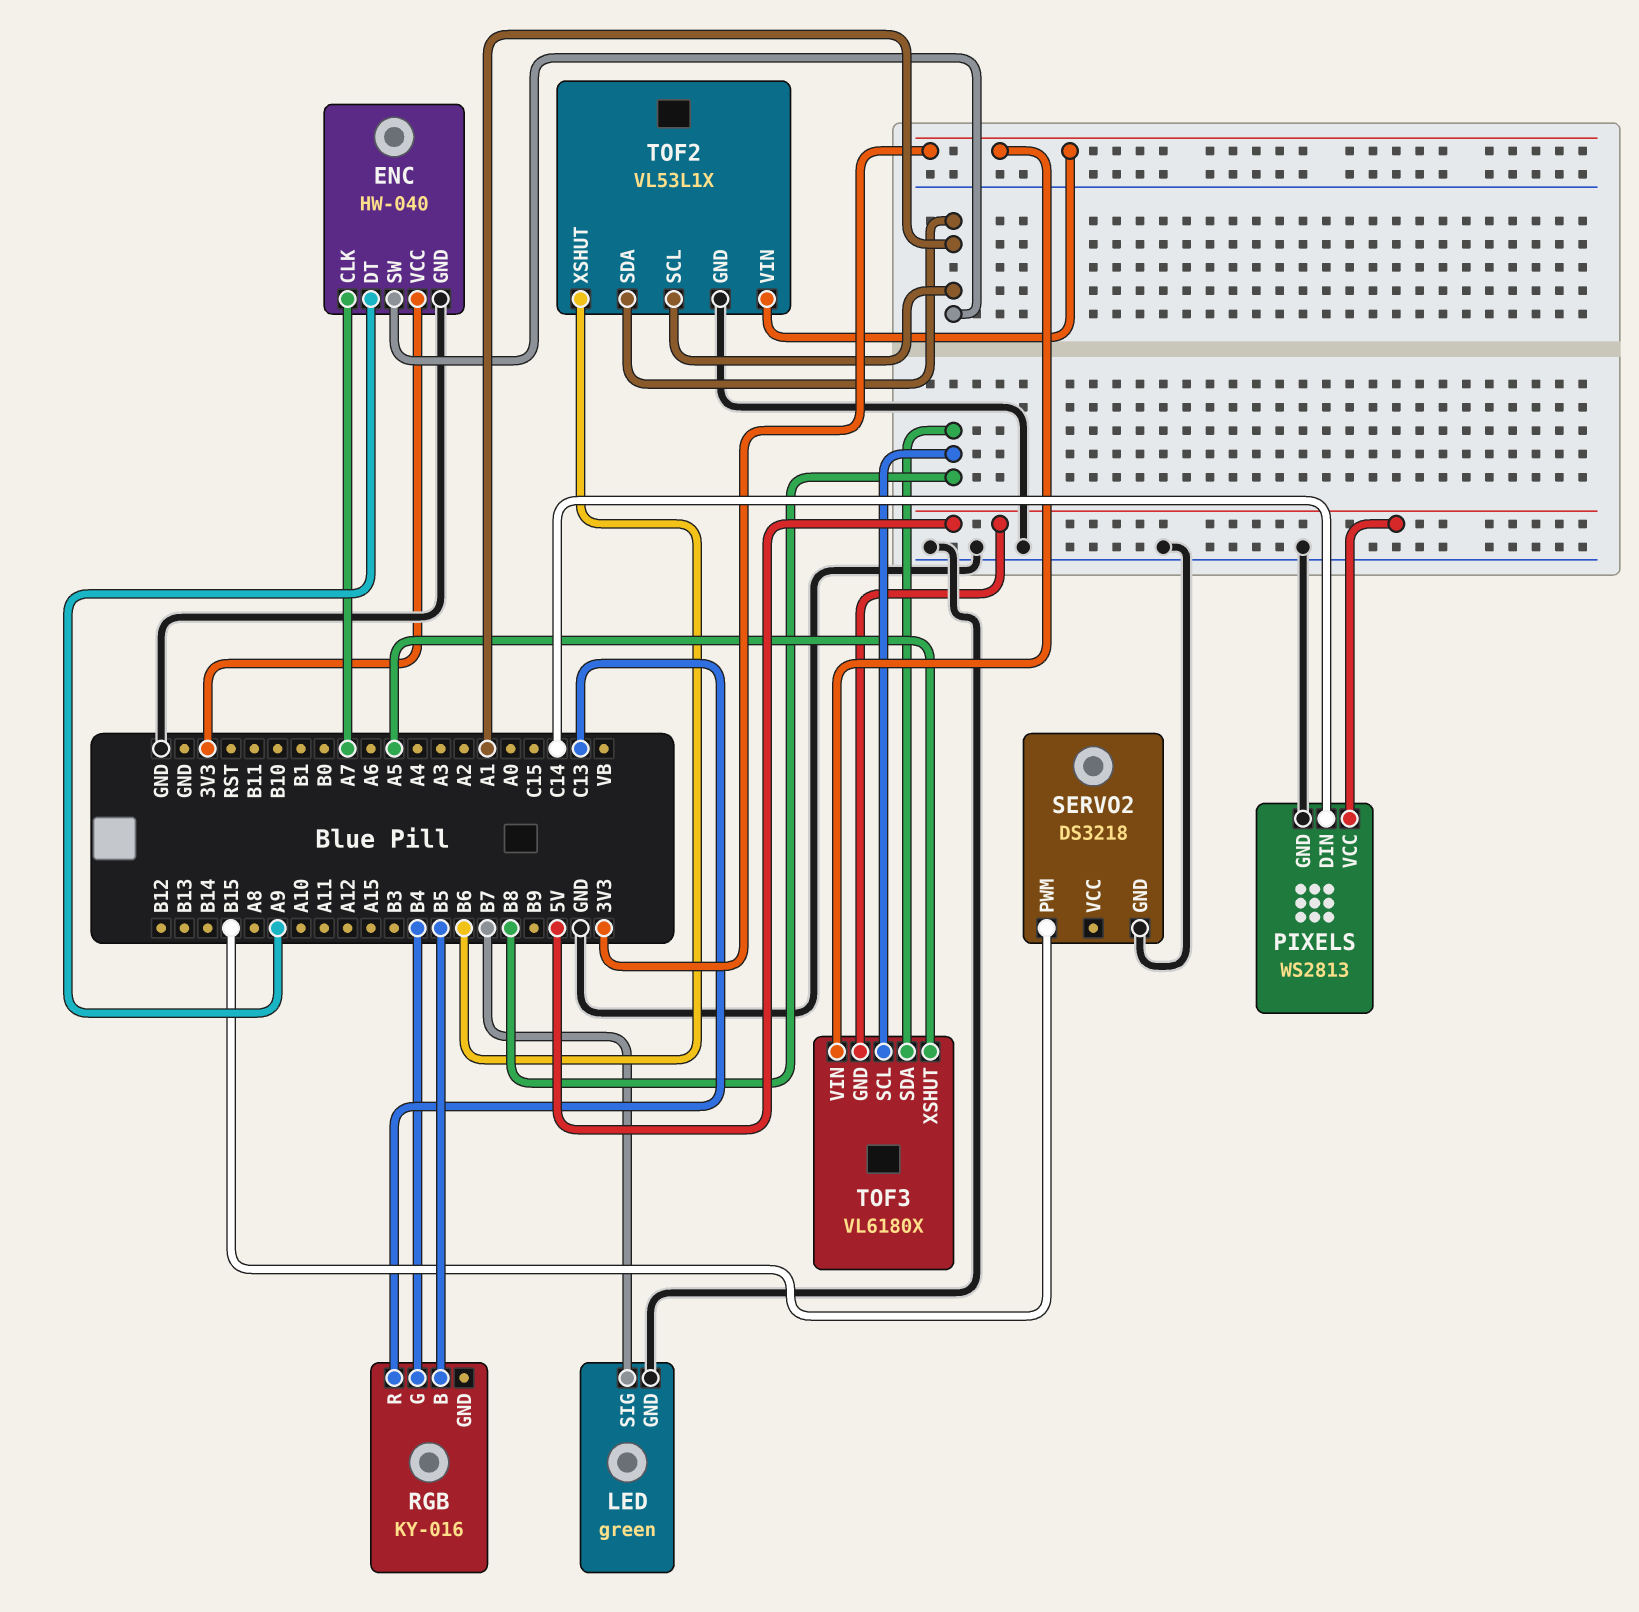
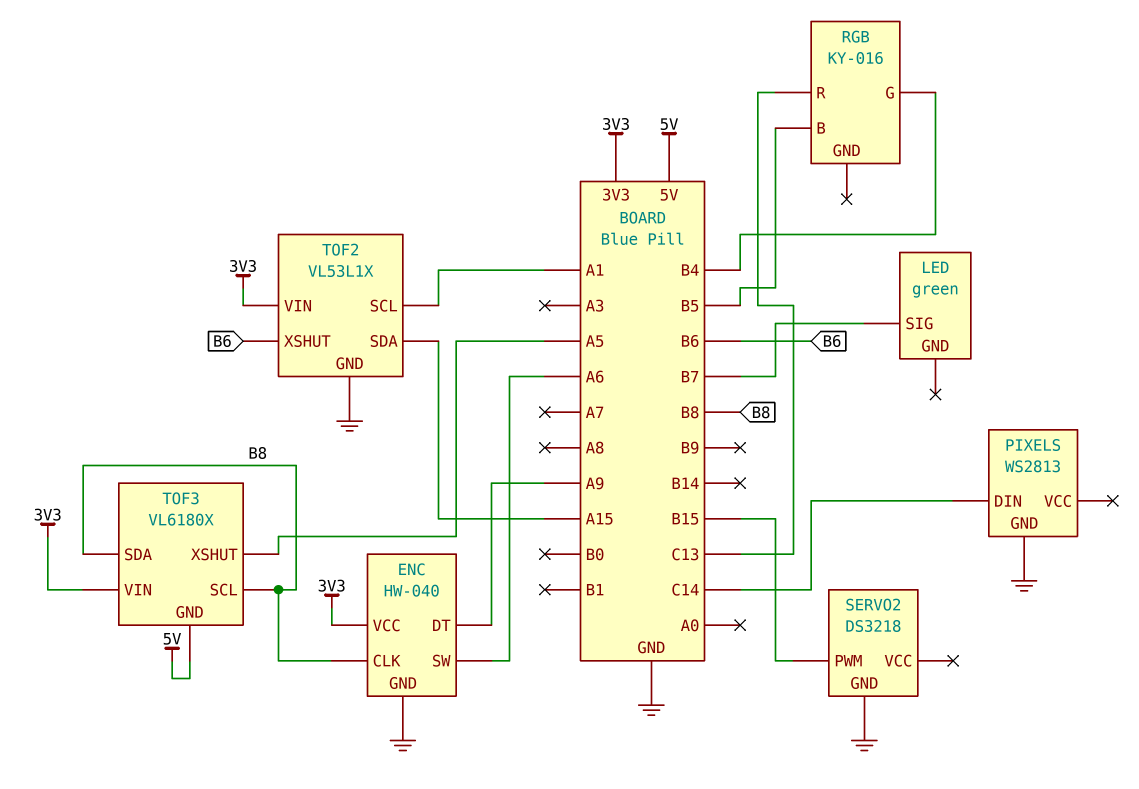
ENC pin CLK: A7 -> B8
ENC pin SW: A1 -> A6
LED pin GND: GND -> none
PIXELS pin VCC: 5V -> none
TOF2 pin SDA: A1 -> A15

